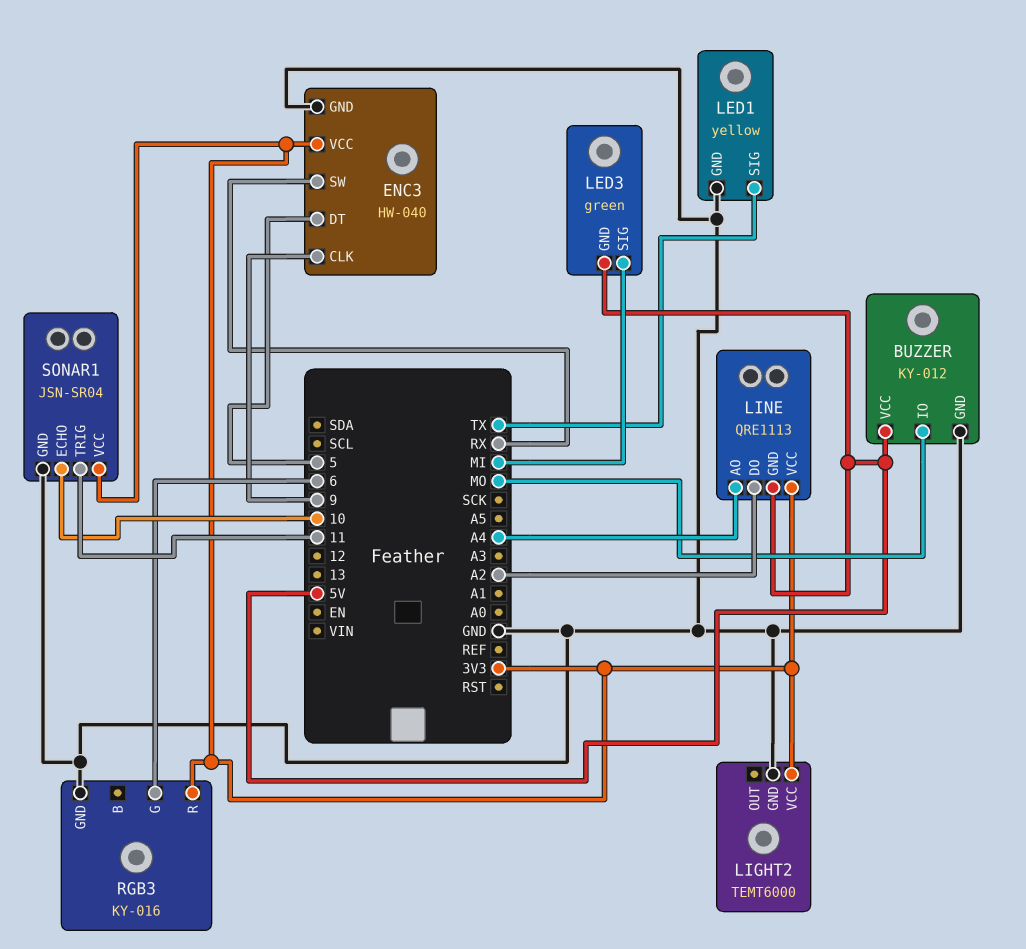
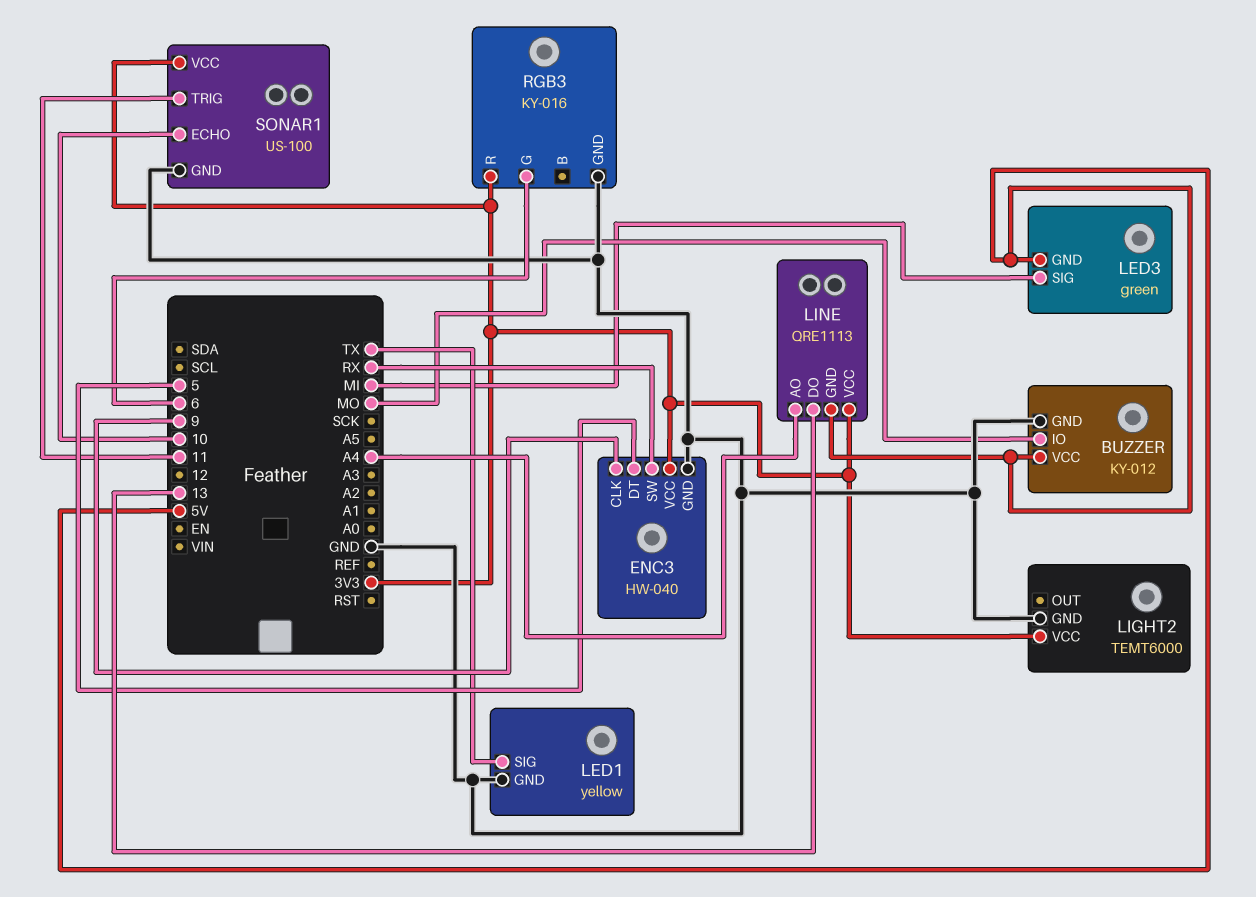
LINE pin DO: A2 -> 13
SONAR1: JSN-SR04 -> US-100

